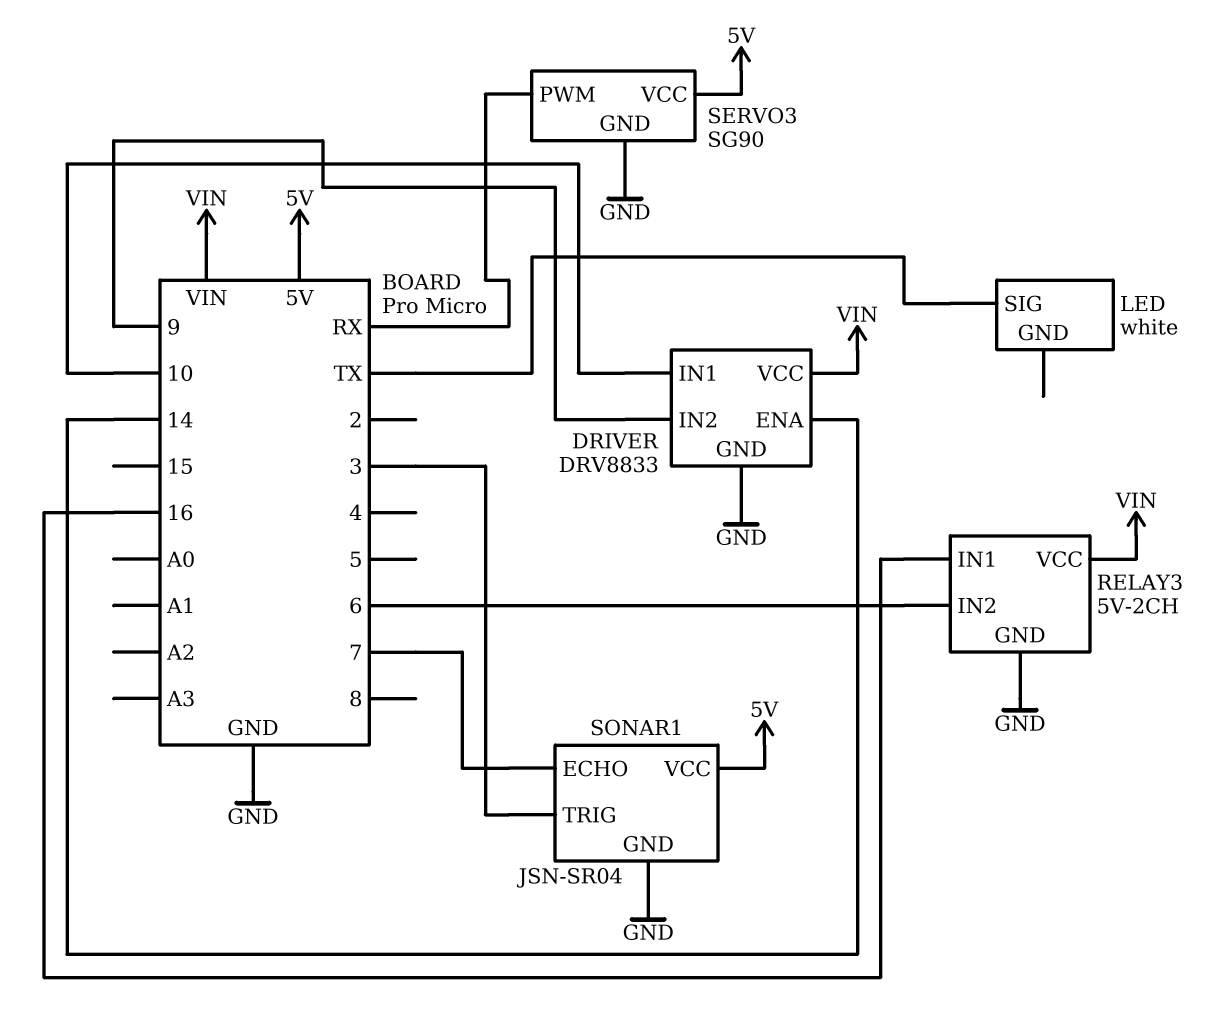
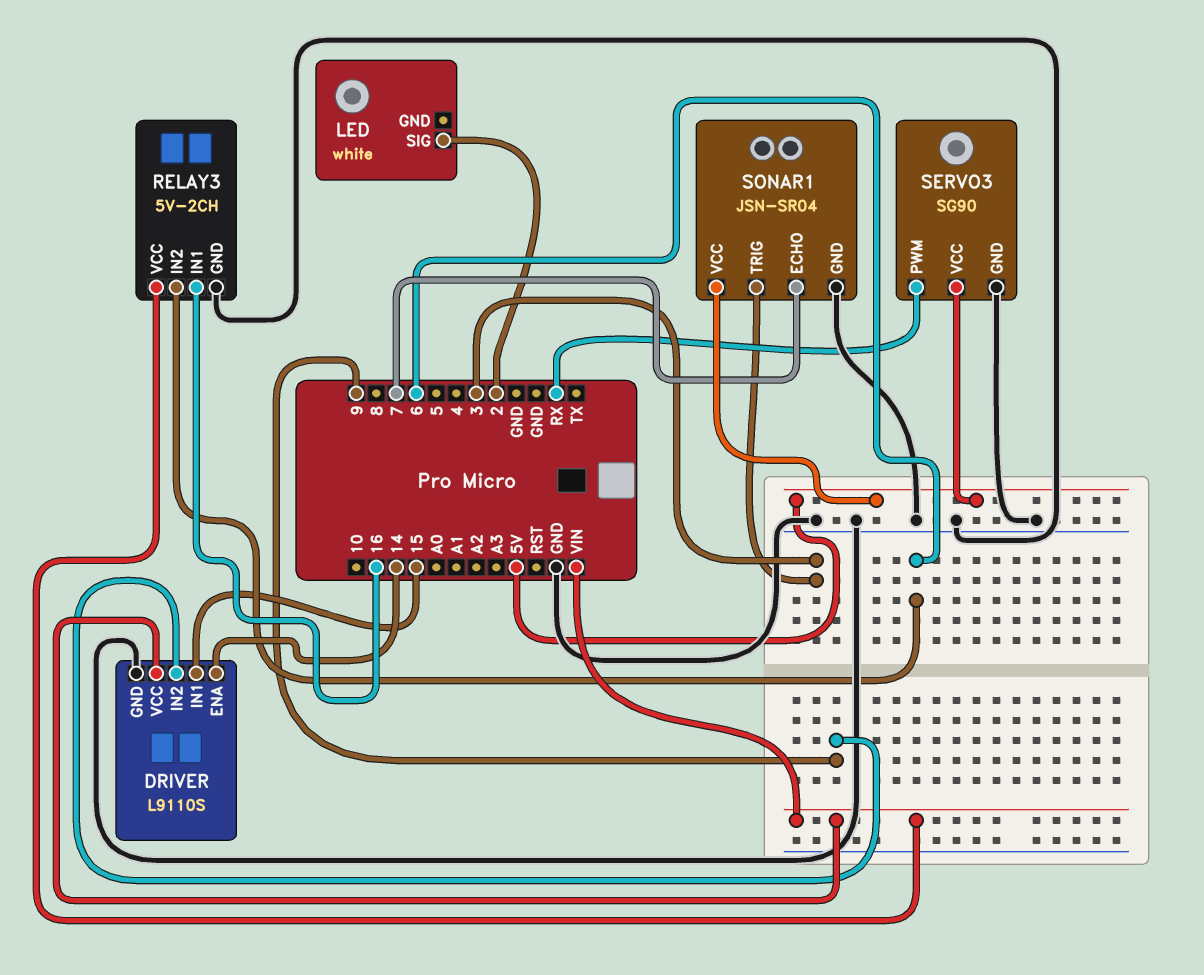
DRIVER: DRV8833 -> L9110S
DRIVER pin IN1: 10 -> 15
LED pin SIG: TX -> 2

